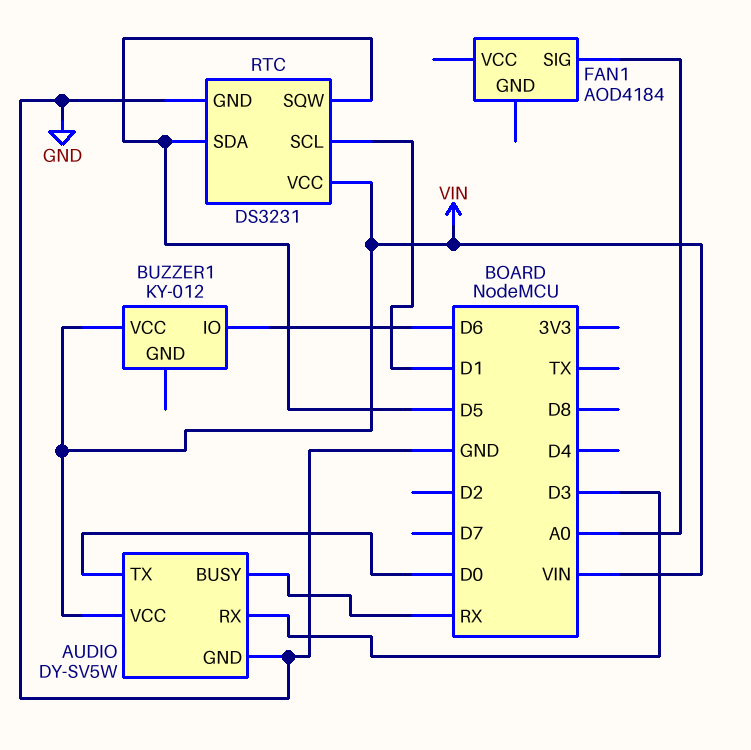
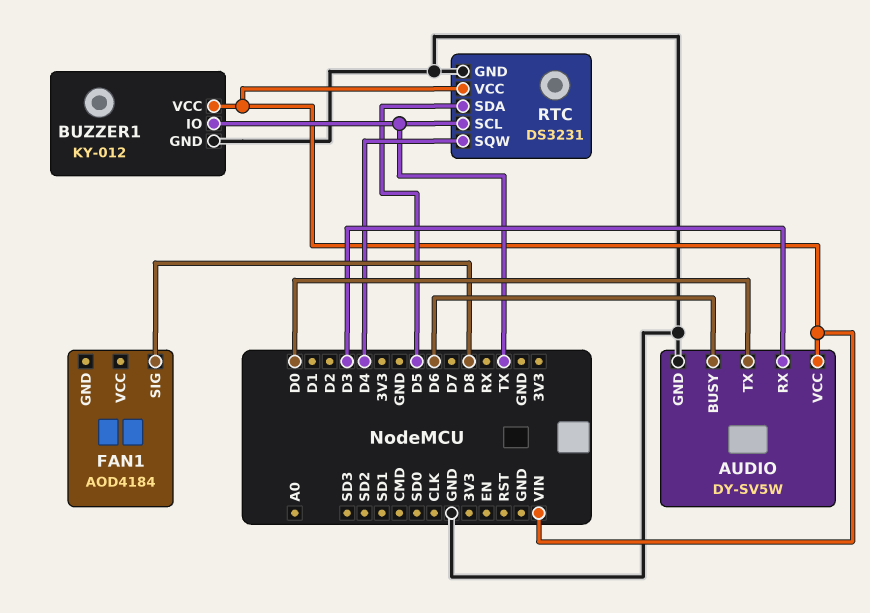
AUDIO pin BUSY: RX -> D6
BUZZER1 pin GND: none -> GND
BUZZER1 pin IO: D6 -> TX
FAN1 pin SIG: A0 -> D8
RTC pin SCL: D1 -> TX
RTC pin SQW: D5 -> D4

